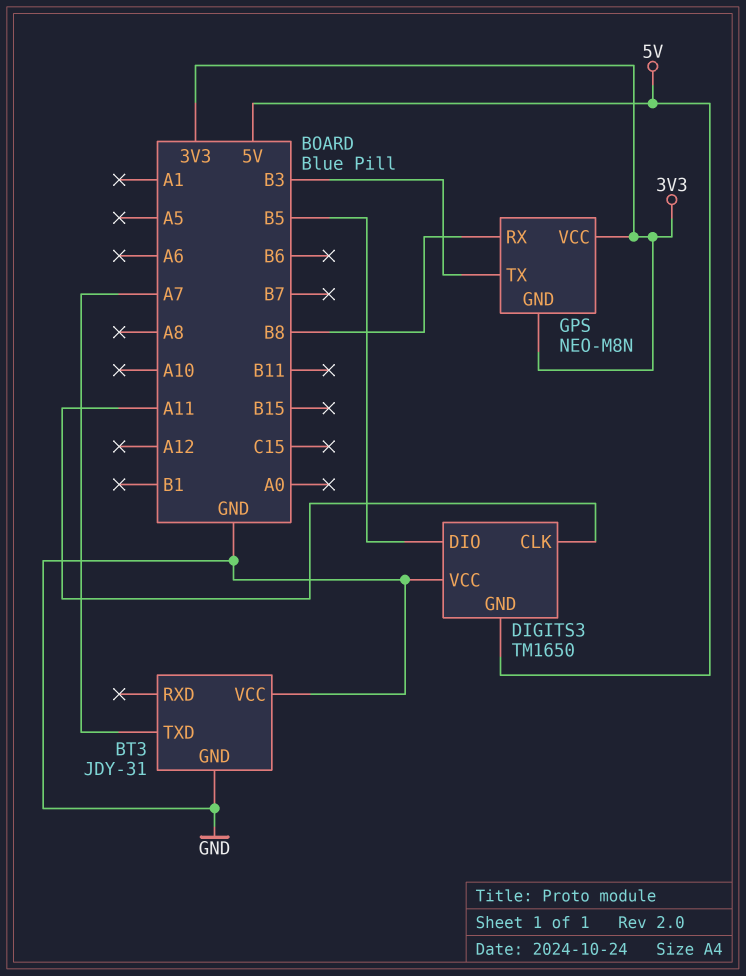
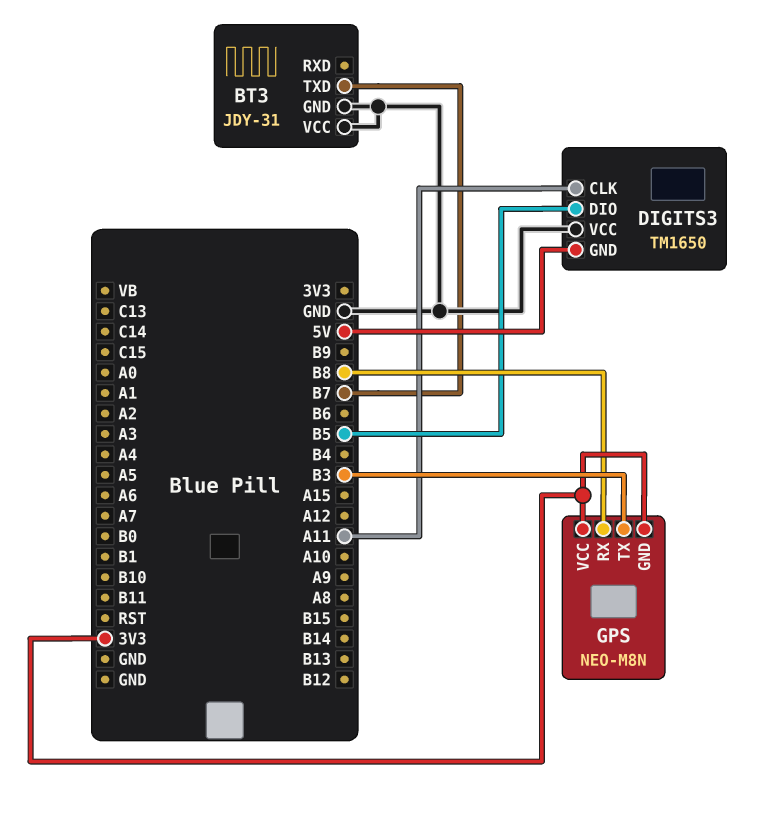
BT3 pin TXD: A7 -> B7

